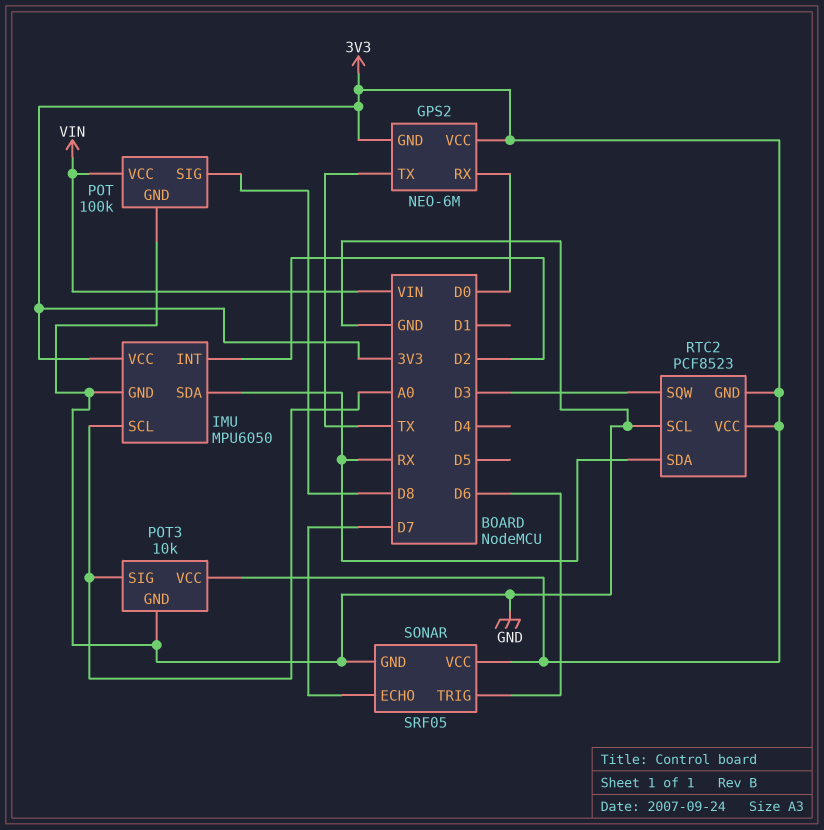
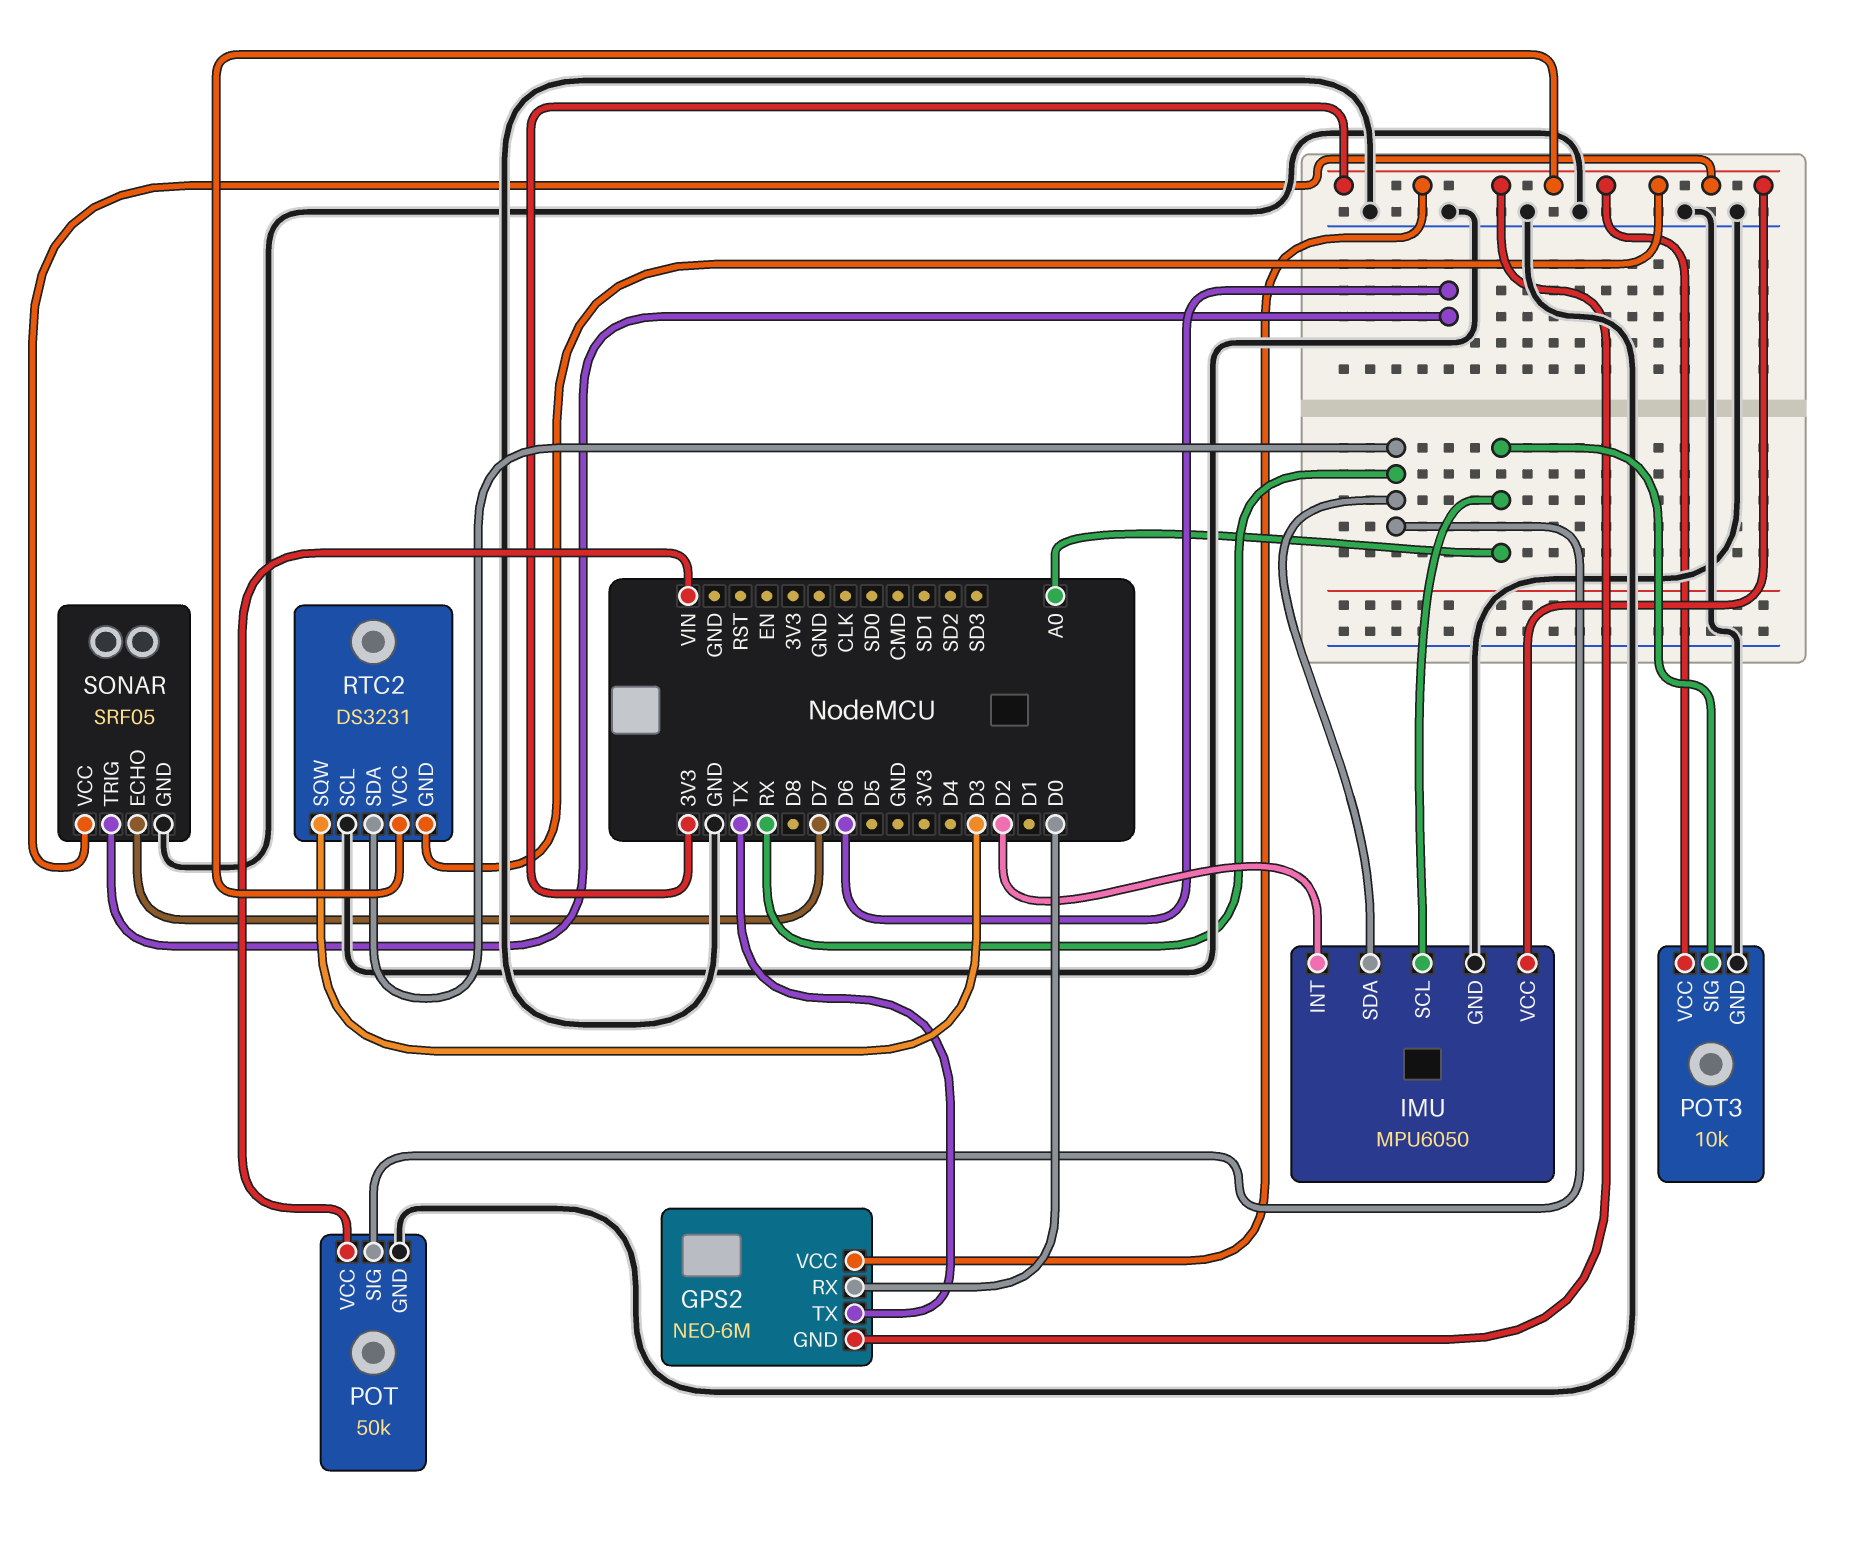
POT: 100k -> 50k
POT pin SIG: D8 -> RX
RTC2: PCF8523 -> DS3231

